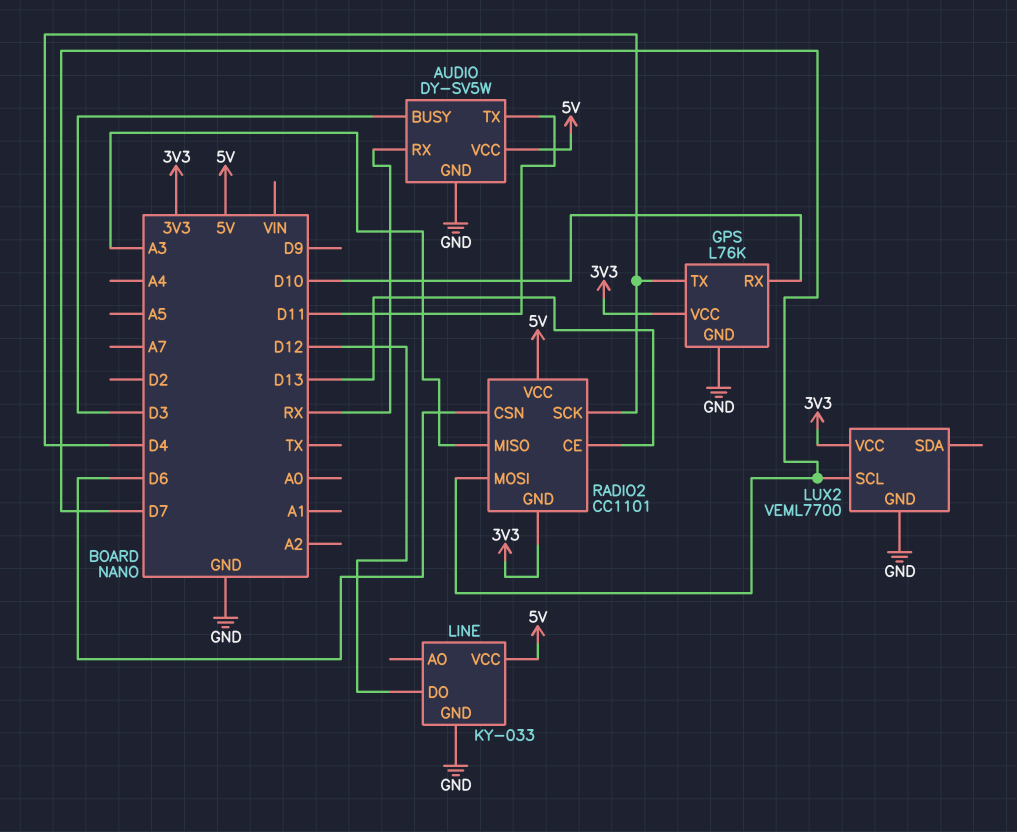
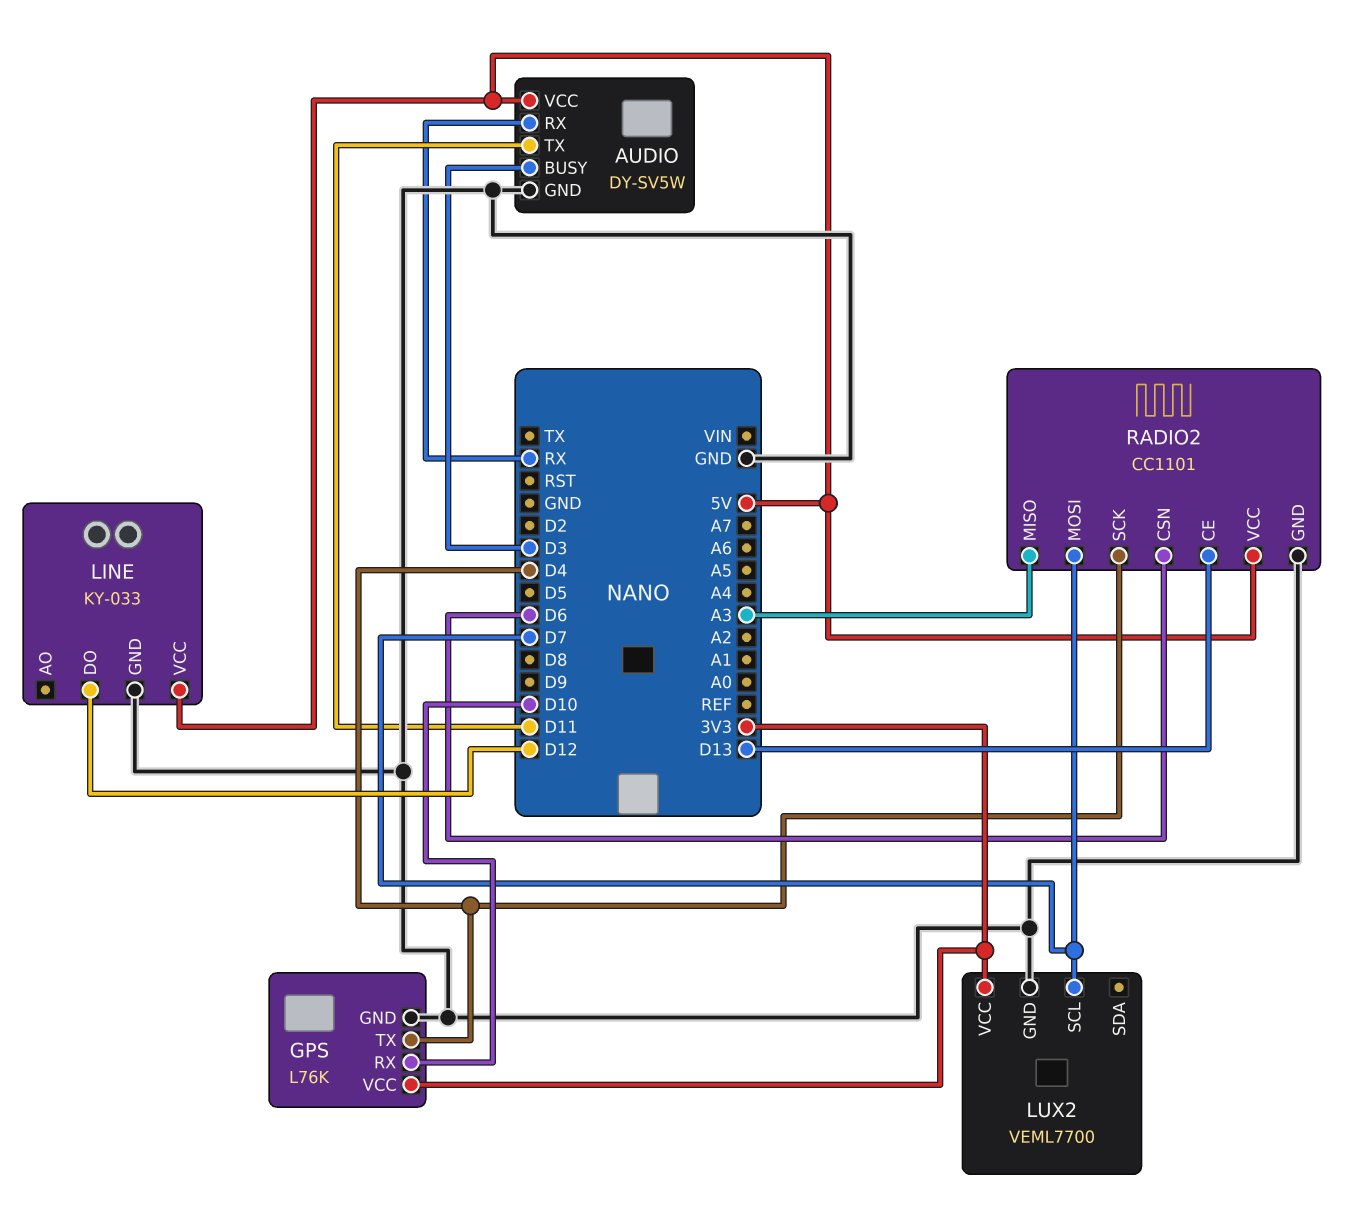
RADIO2 pin GND: 3V3 -> GND

